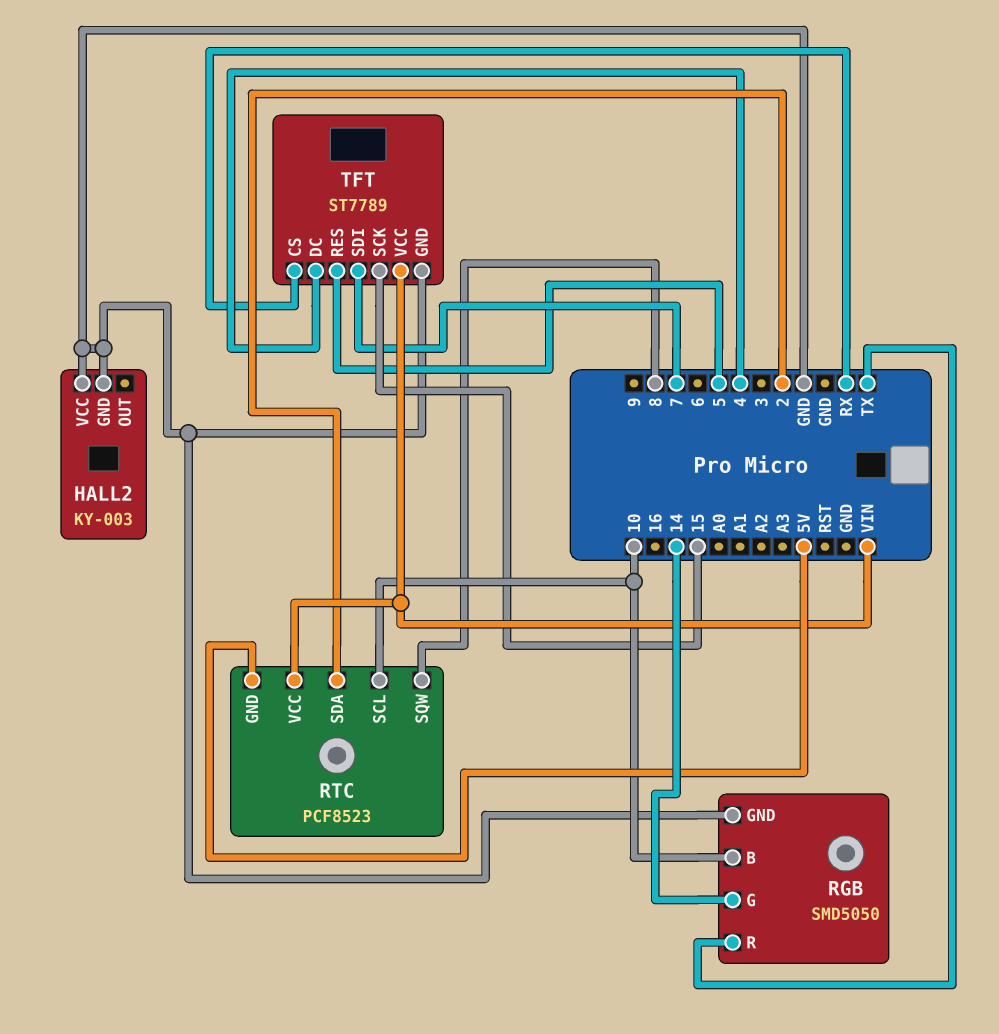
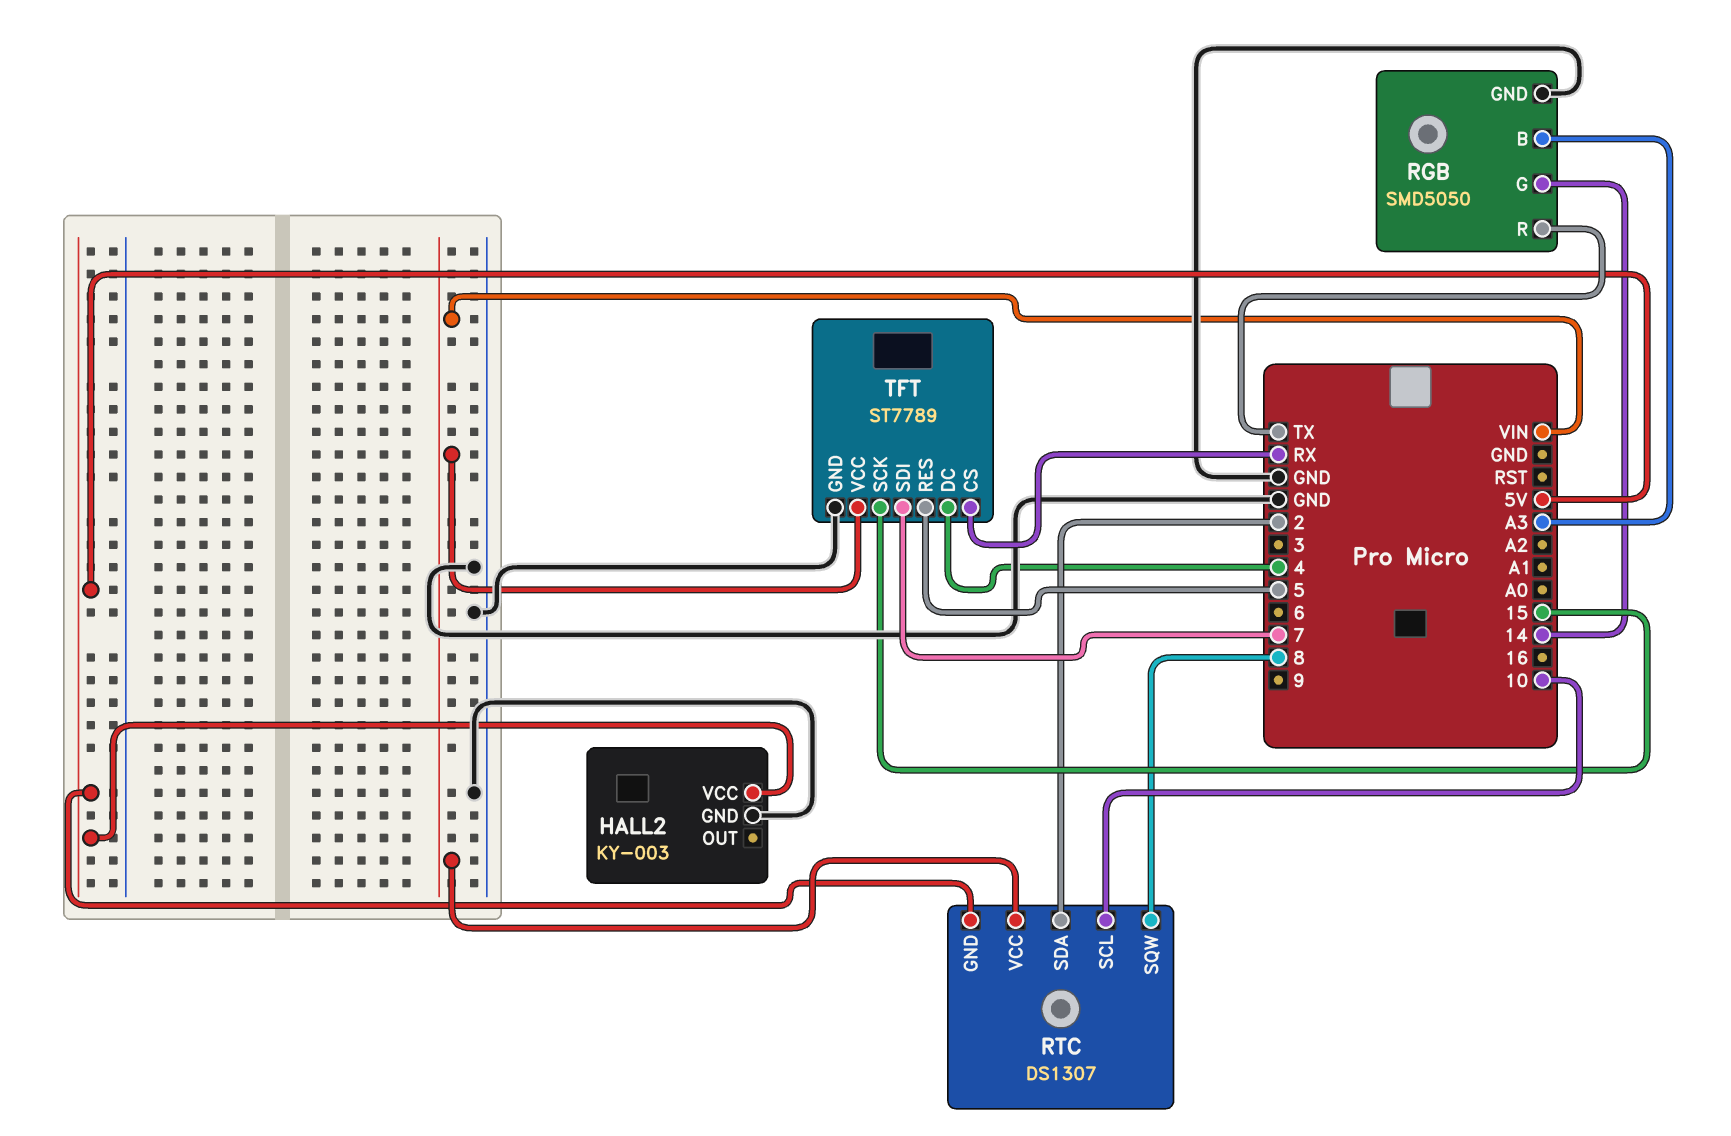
HALL2 pin VCC: GND -> 5V
RGB pin B: 10 -> A3
RTC: PCF8523 -> DS1307

